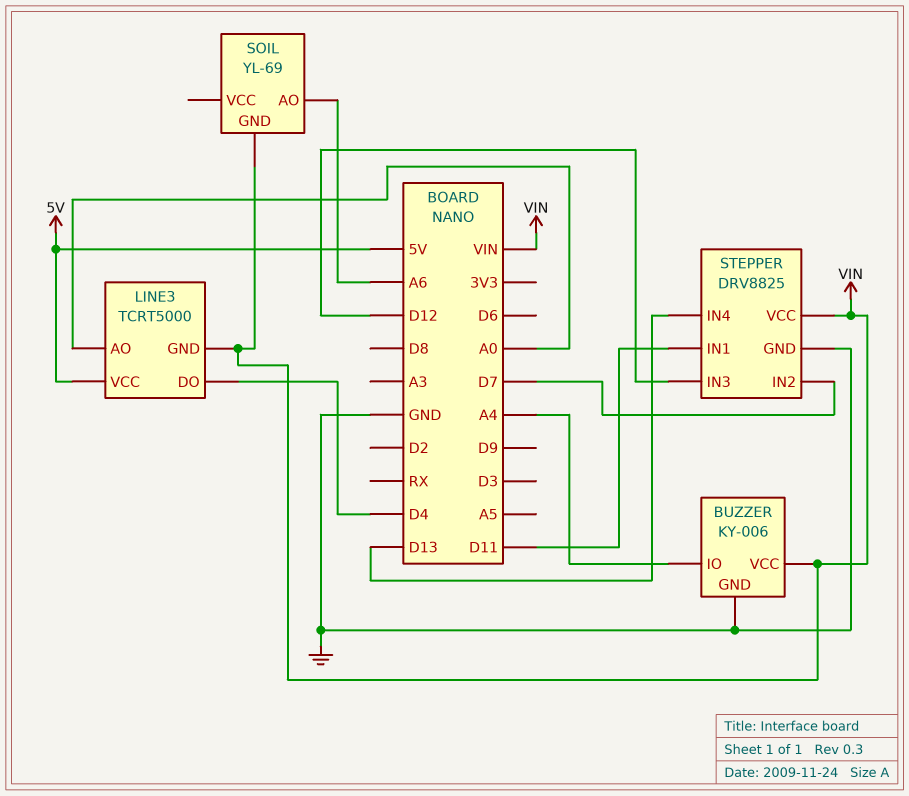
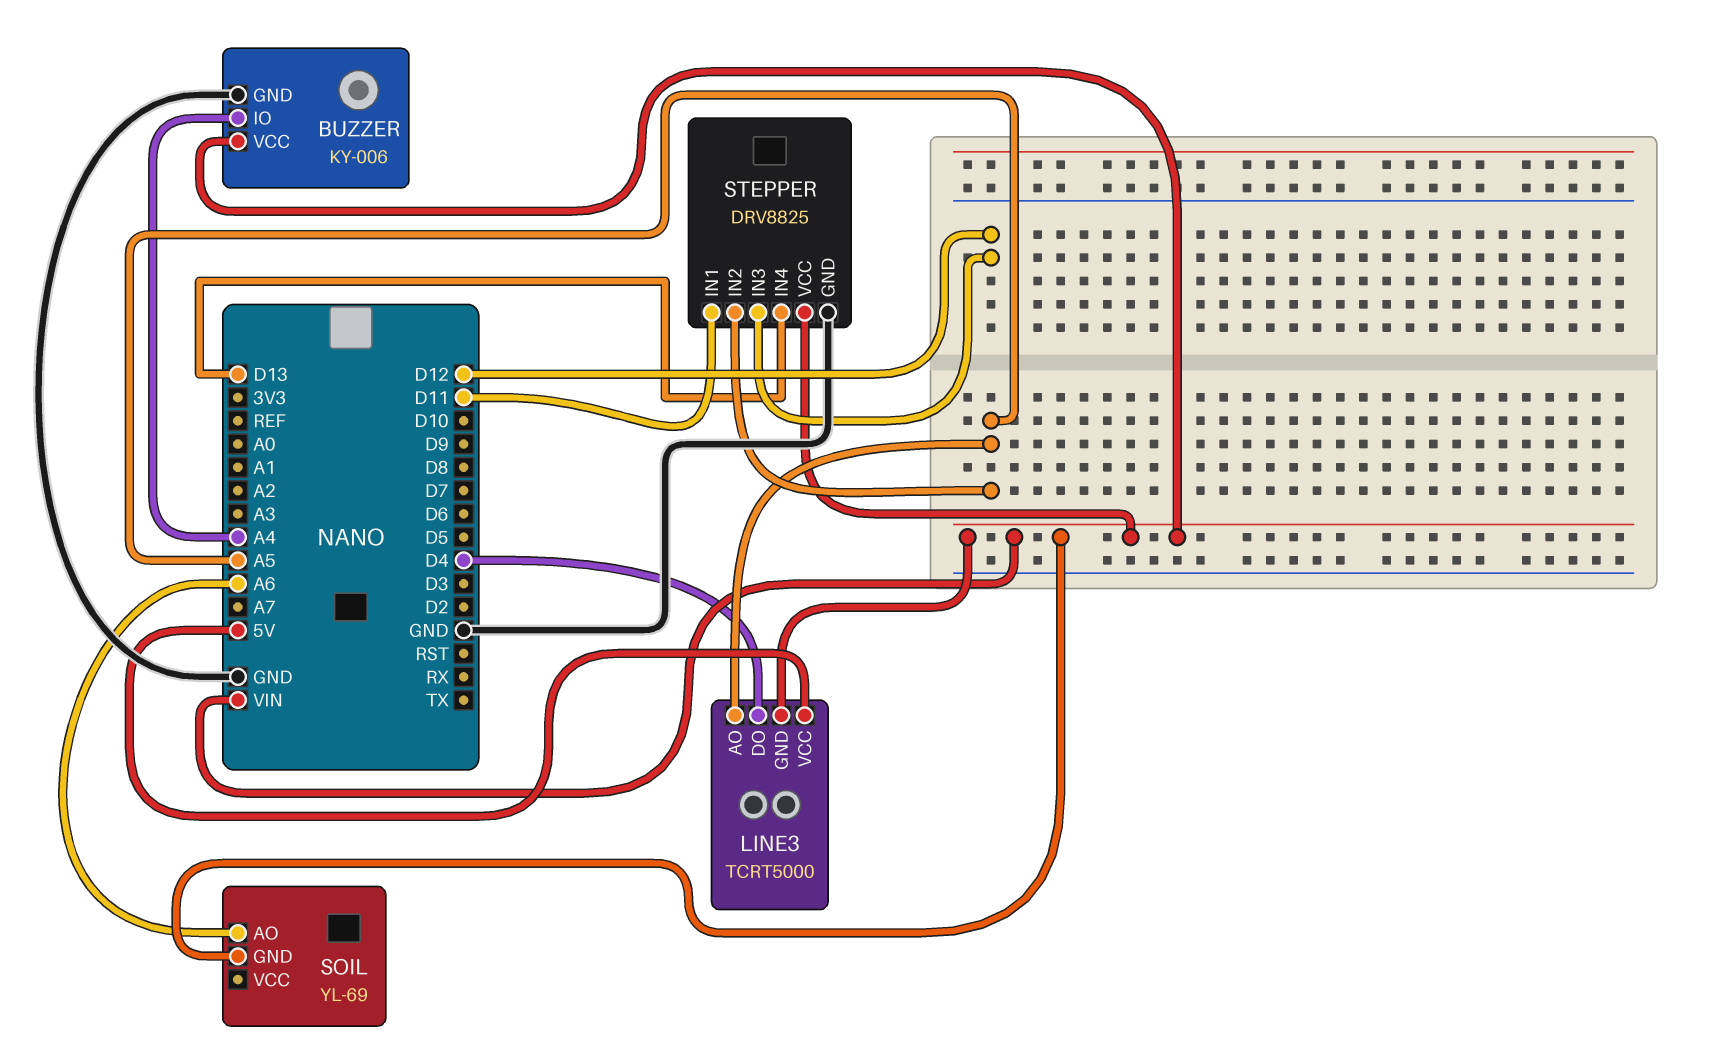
LINE3 pin AO: A0 -> A5
STEPPER pin IN2: D7 -> A5

